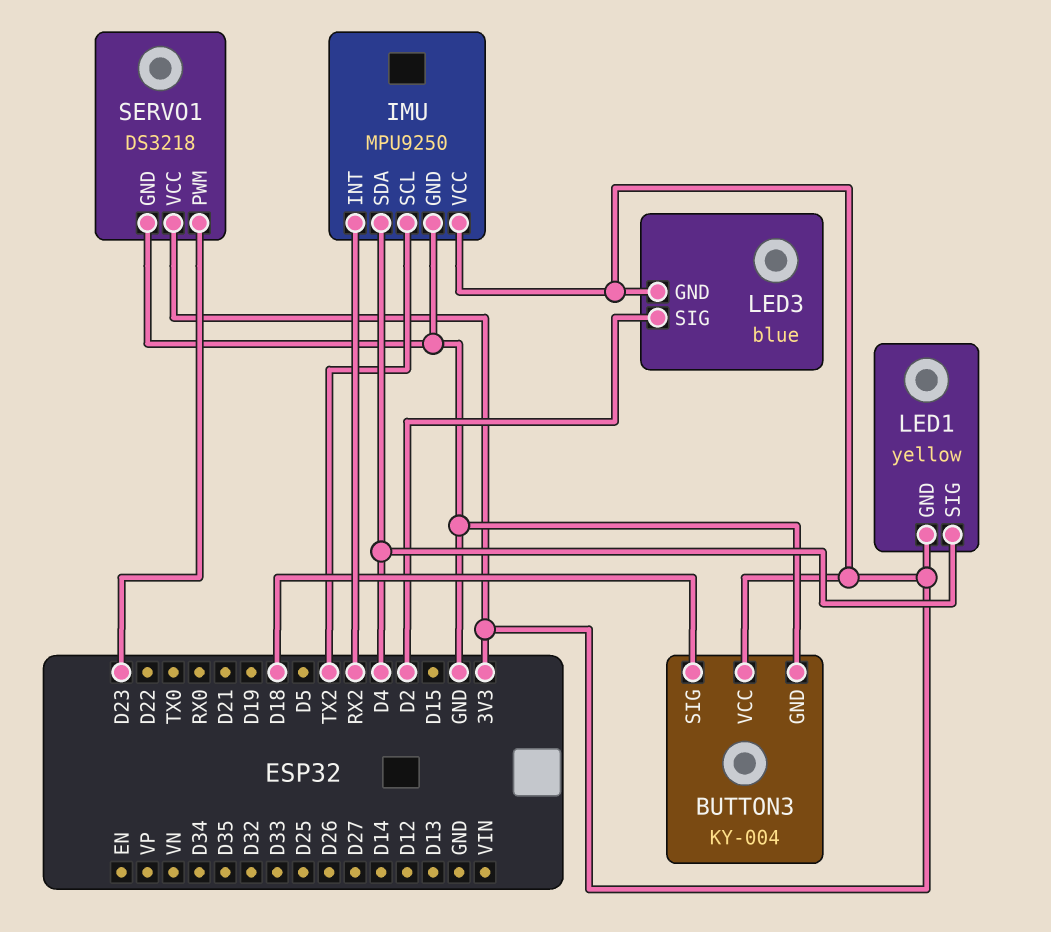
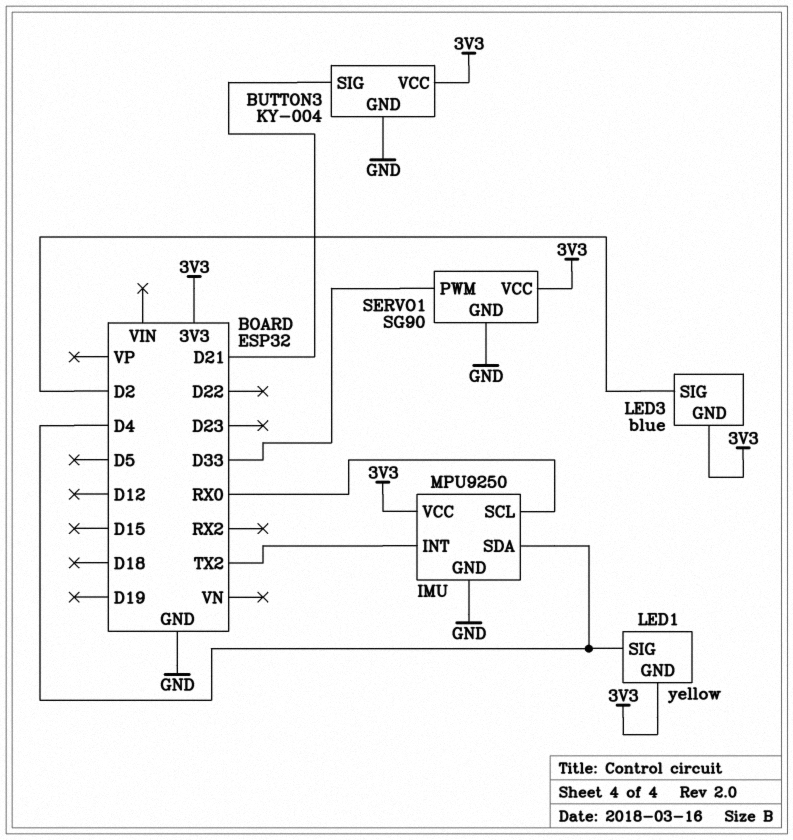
BUTTON3 pin SIG: D18 -> D21
IMU pin INT: RX2 -> TX2
IMU pin SCL: TX2 -> RX0
SERVO1: DS3218 -> SG90
SERVO1 pin PWM: D23 -> D33

